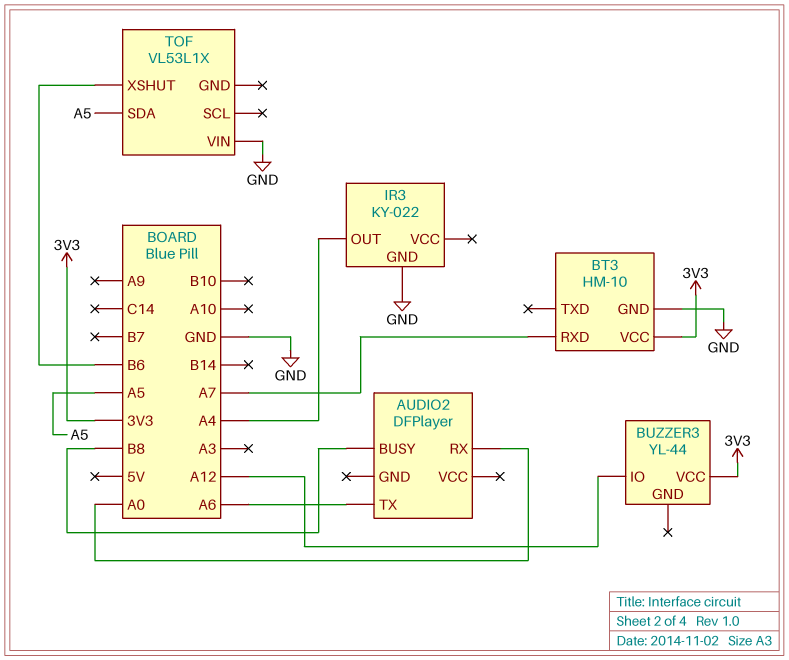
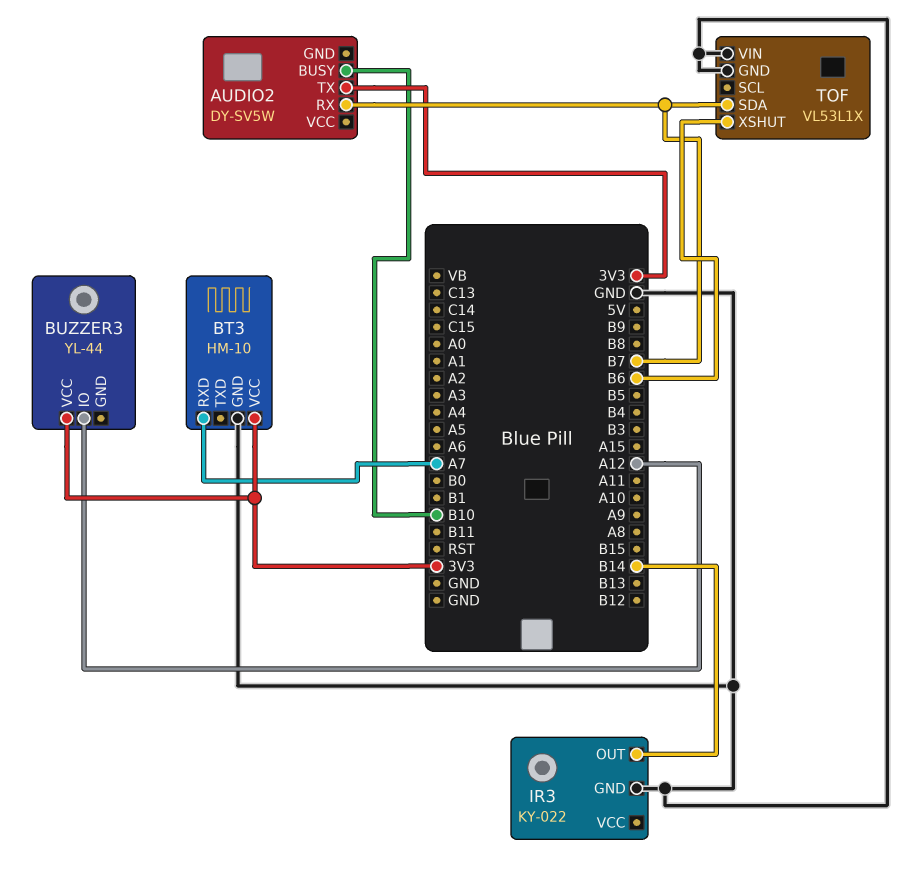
AUDIO2: DFPlayer -> DY-SV5W
AUDIO2 pin BUSY: B8 -> B10
AUDIO2 pin RX: A0 -> B7
AUDIO2 pin TX: A6 -> 3V3
IR3 pin OUT: A4 -> B14
TOF pin GND: none -> GND
TOF pin SDA: A5 -> B7

